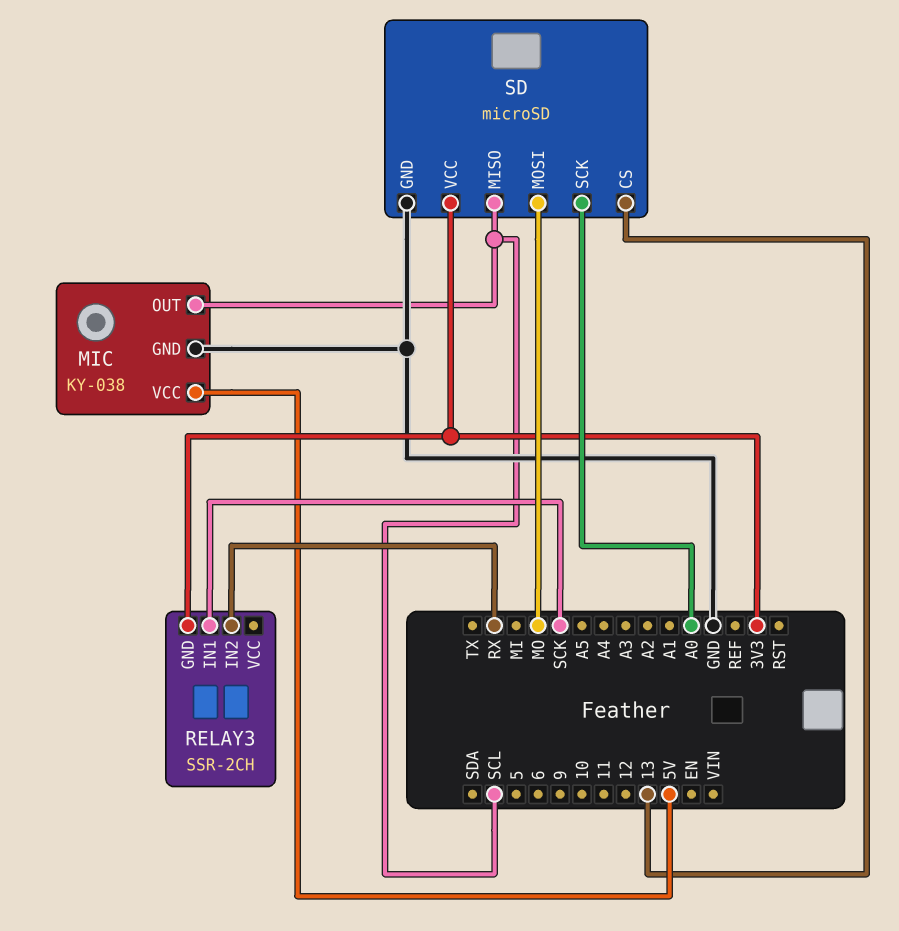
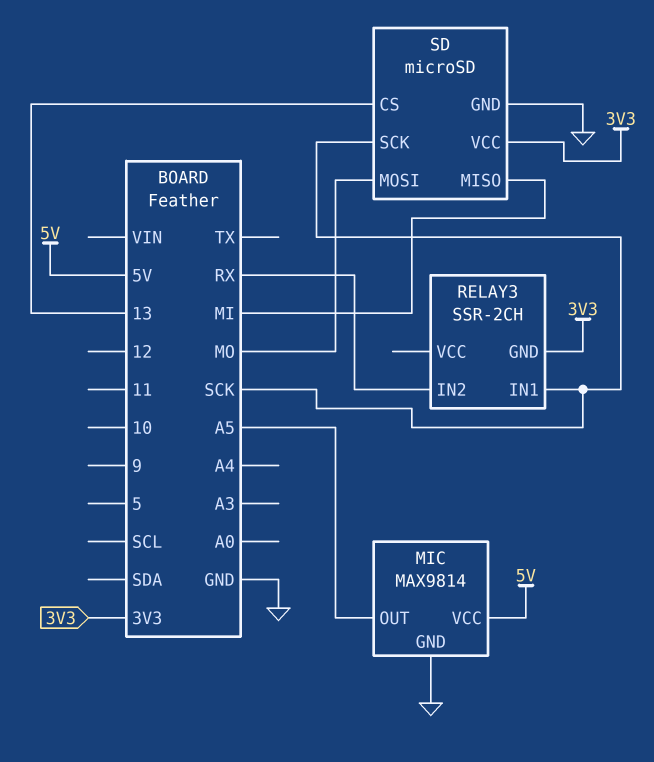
MIC: KY-038 -> MAX9814
MIC pin OUT: SCL -> A5
SD pin MISO: SCL -> MI
SD pin SCK: A0 -> SCK

